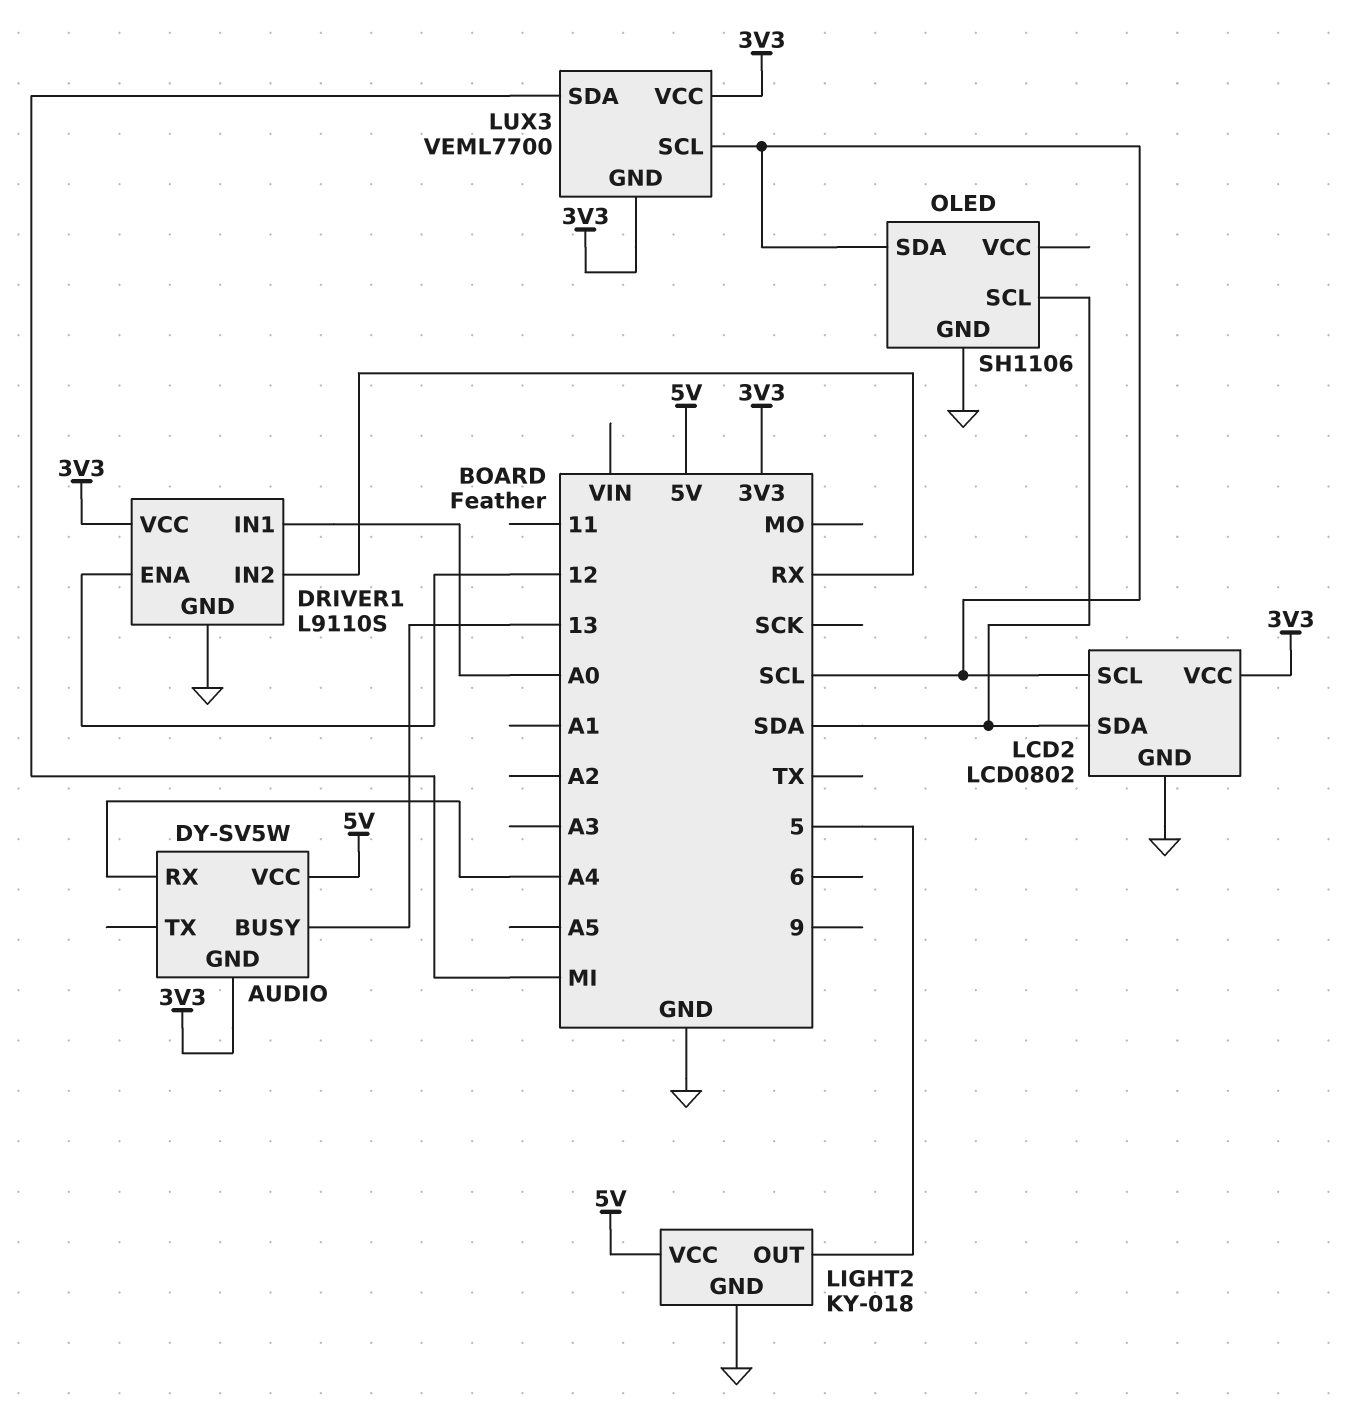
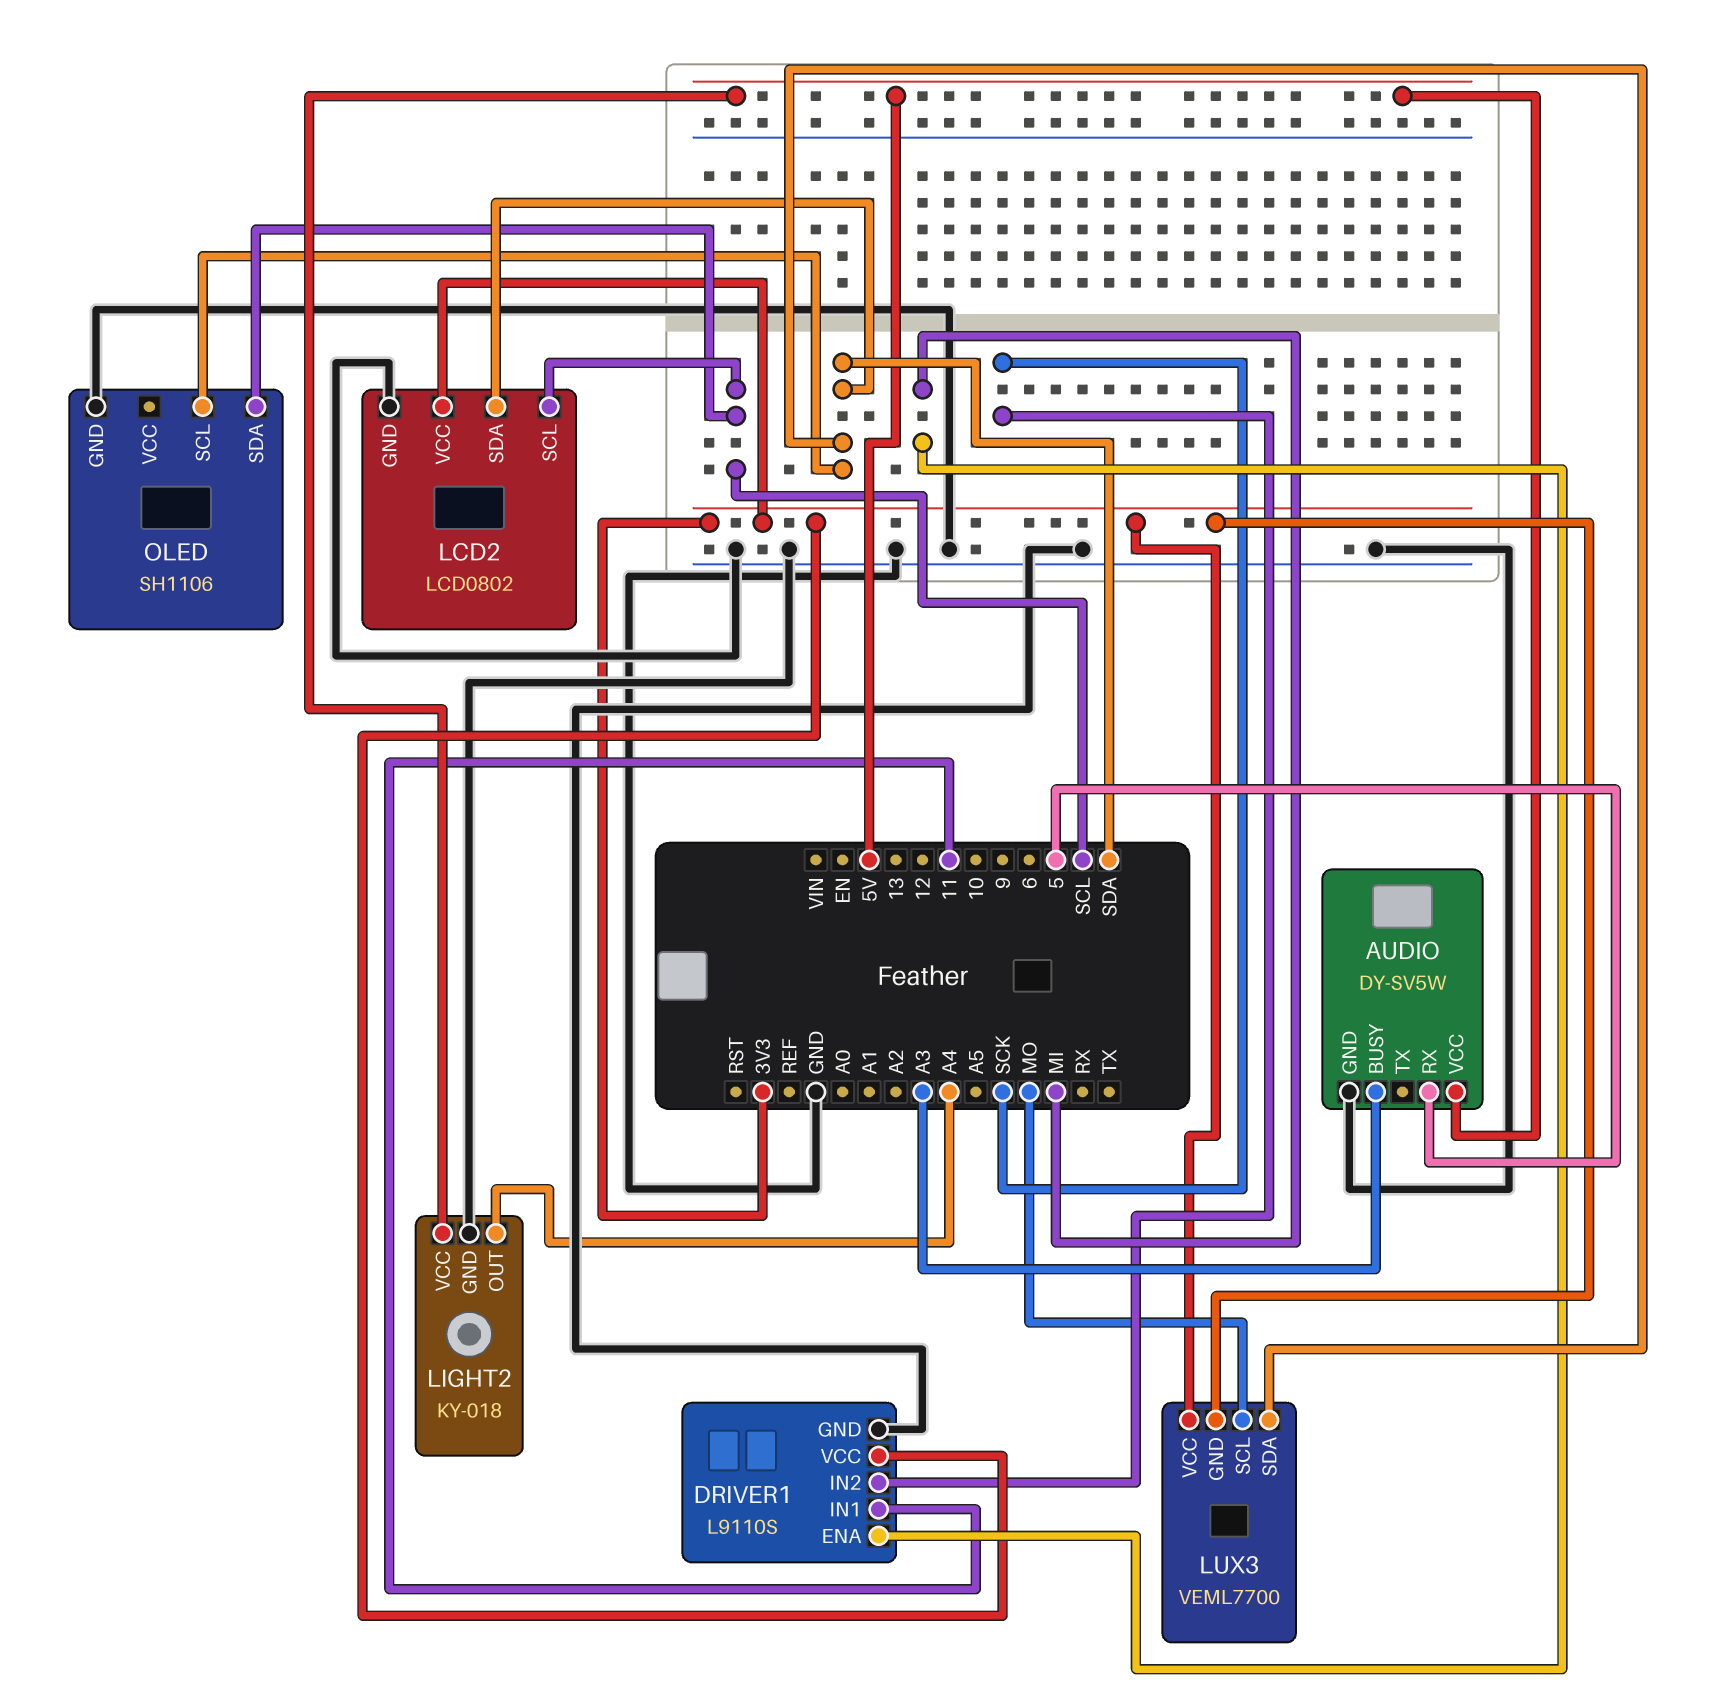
AUDIO pin BUSY: 13 -> A3
AUDIO pin GND: 3V3 -> GND
AUDIO pin RX: A4 -> 5
DRIVER1 pin ENA: 12 -> MI
DRIVER1 pin IN1: A0 -> 11
DRIVER1 pin IN2: RX -> SCK
LIGHT2 pin OUT: 5 -> A4
LUX3 pin SCL: SCL -> MO
LUX3 pin SDA: MI -> SDA

